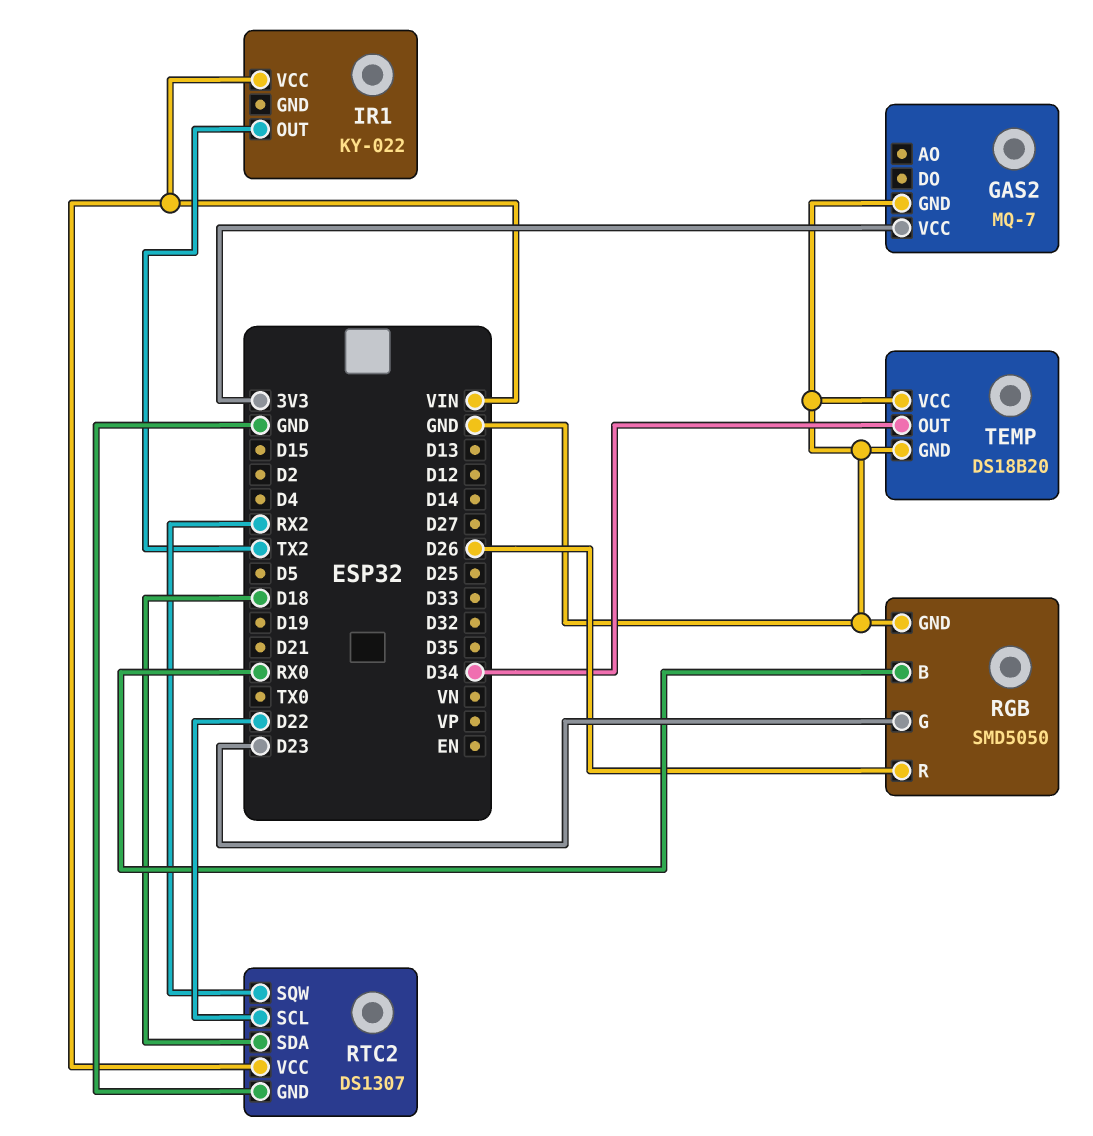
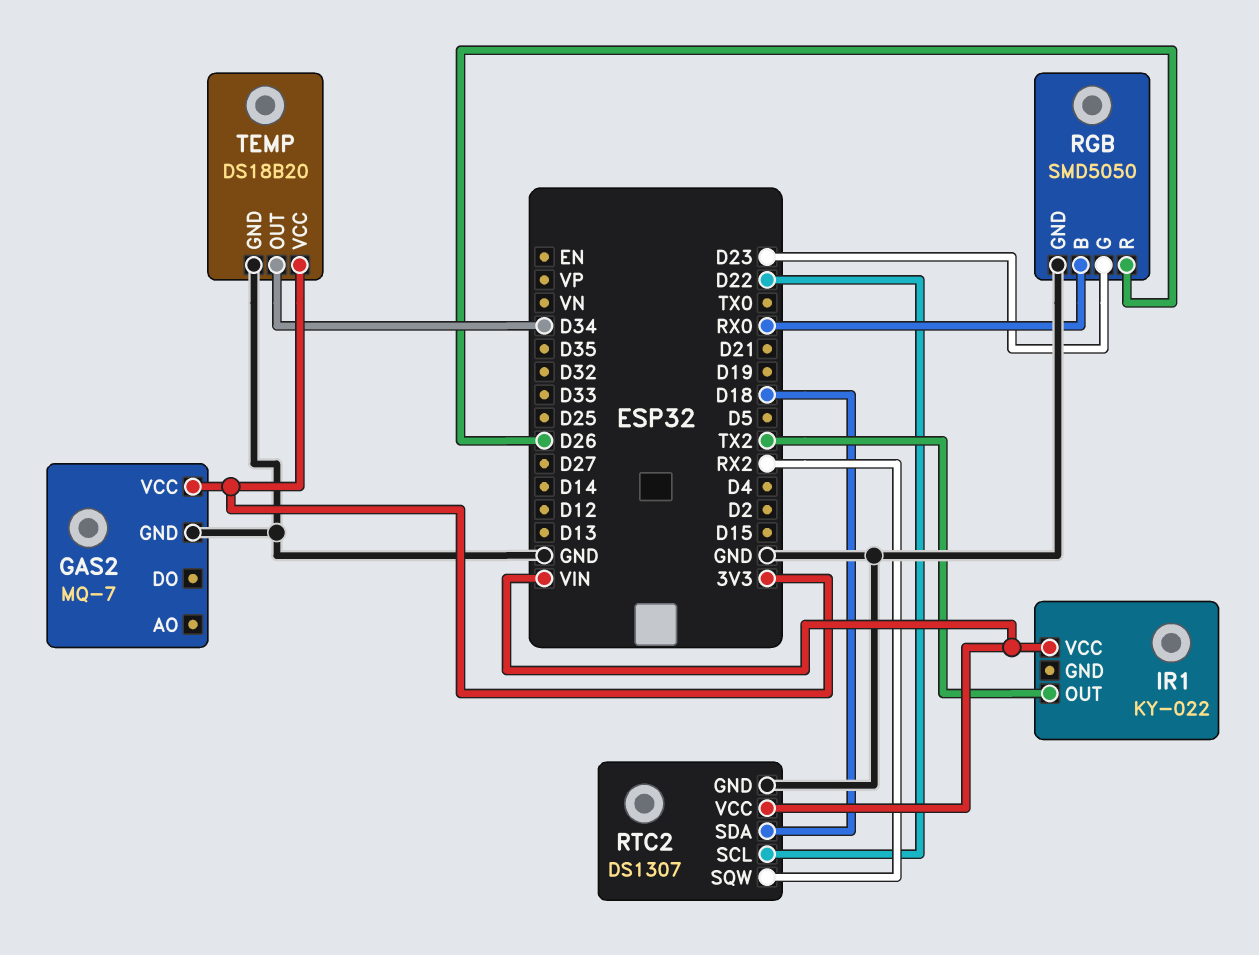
TEMP pin VCC: GND -> 3V3

